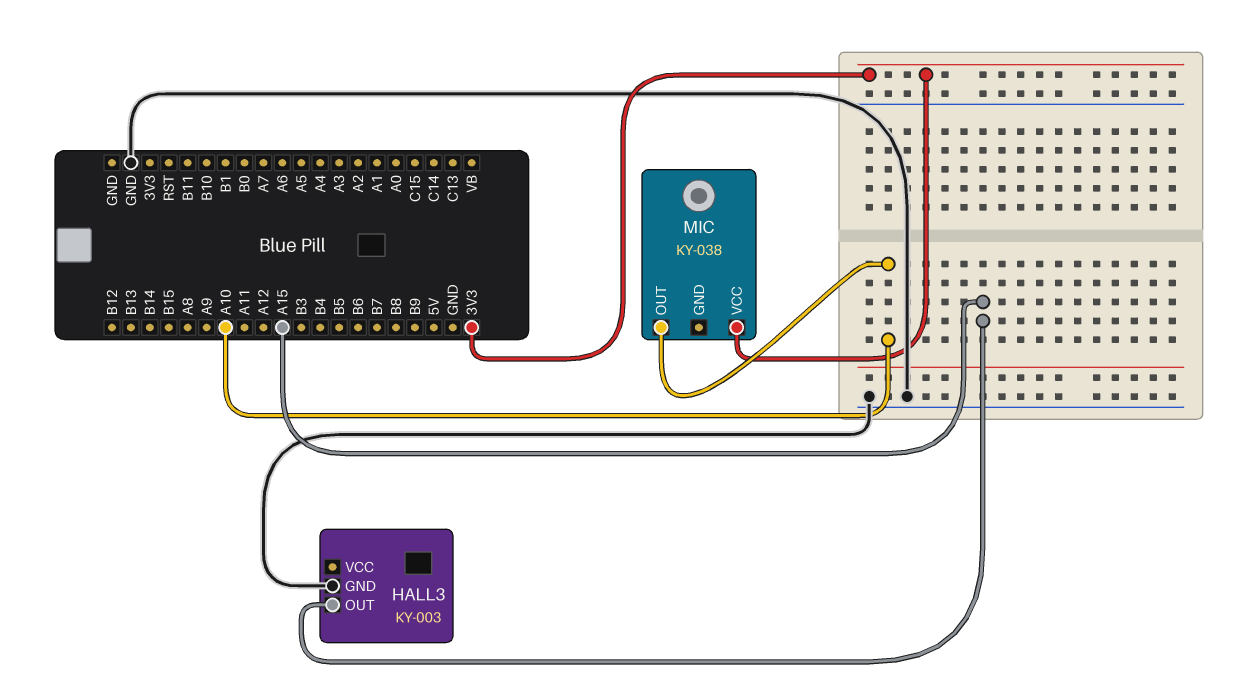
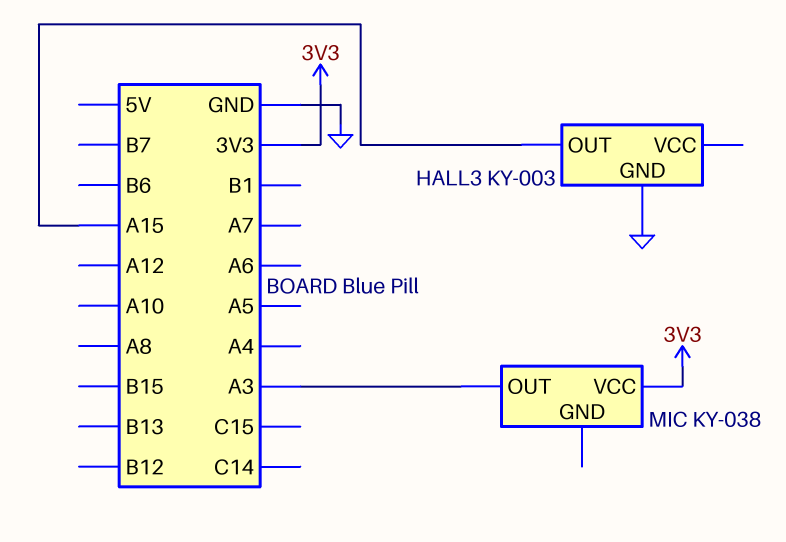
MIC pin OUT: A10 -> A3

